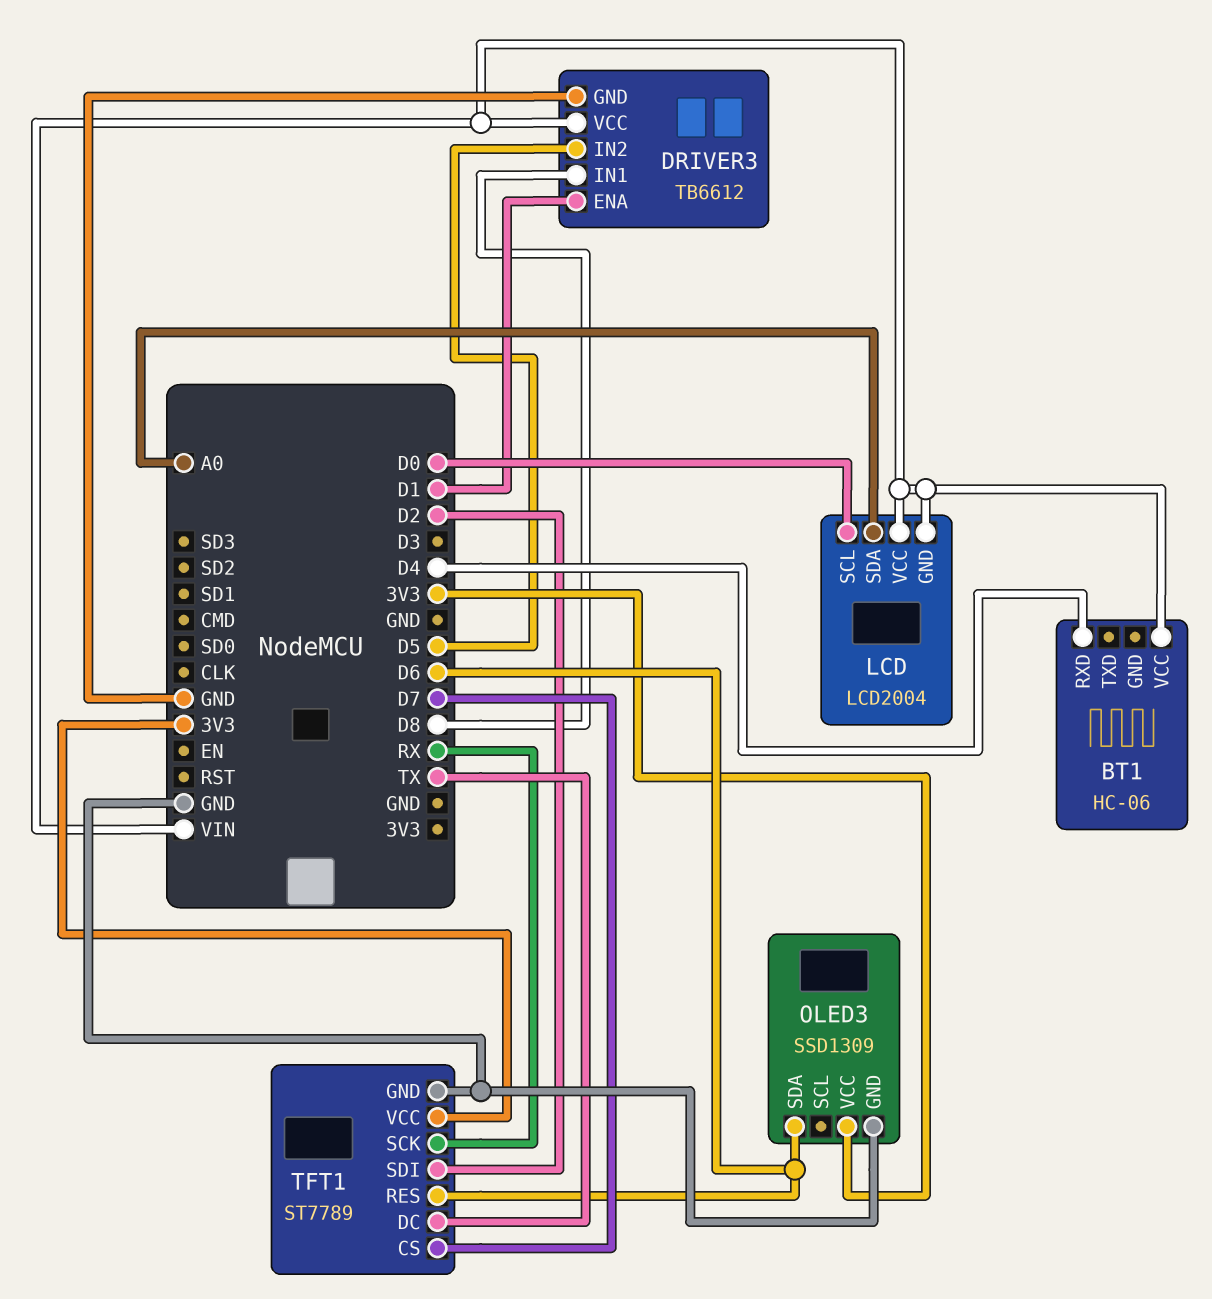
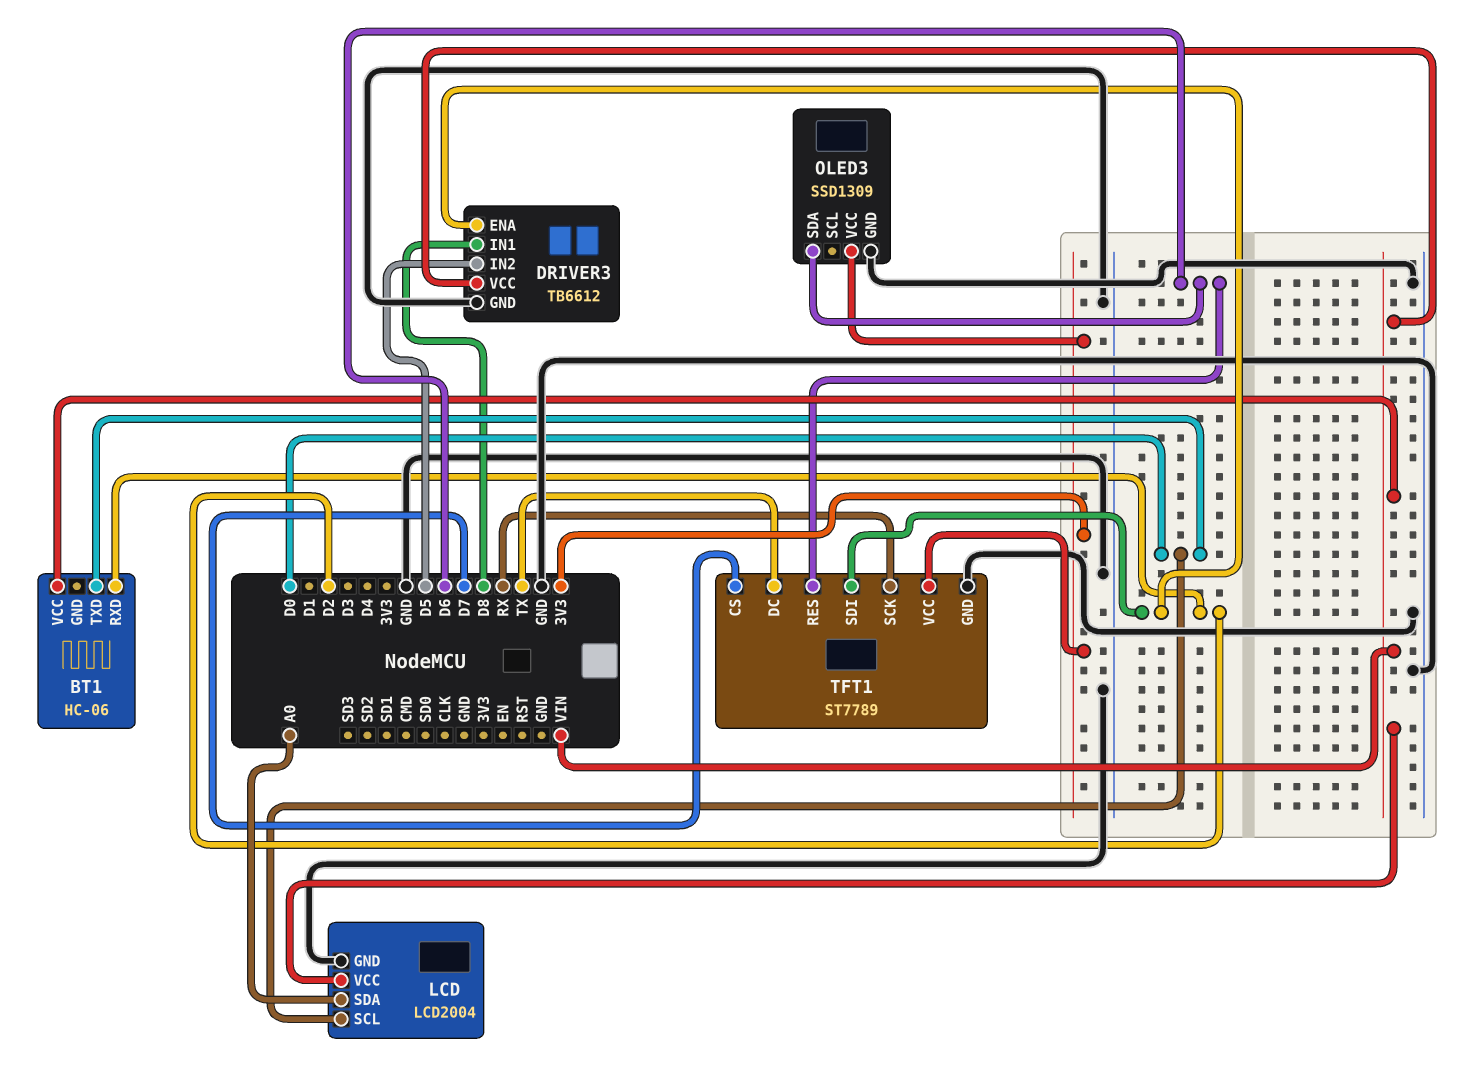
BT1 pin RXD: D4 -> D2
BT1 pin TXD: none -> D0
DRIVER3 pin ENA: D1 -> D2
LCD pin GND: VIN -> GND

